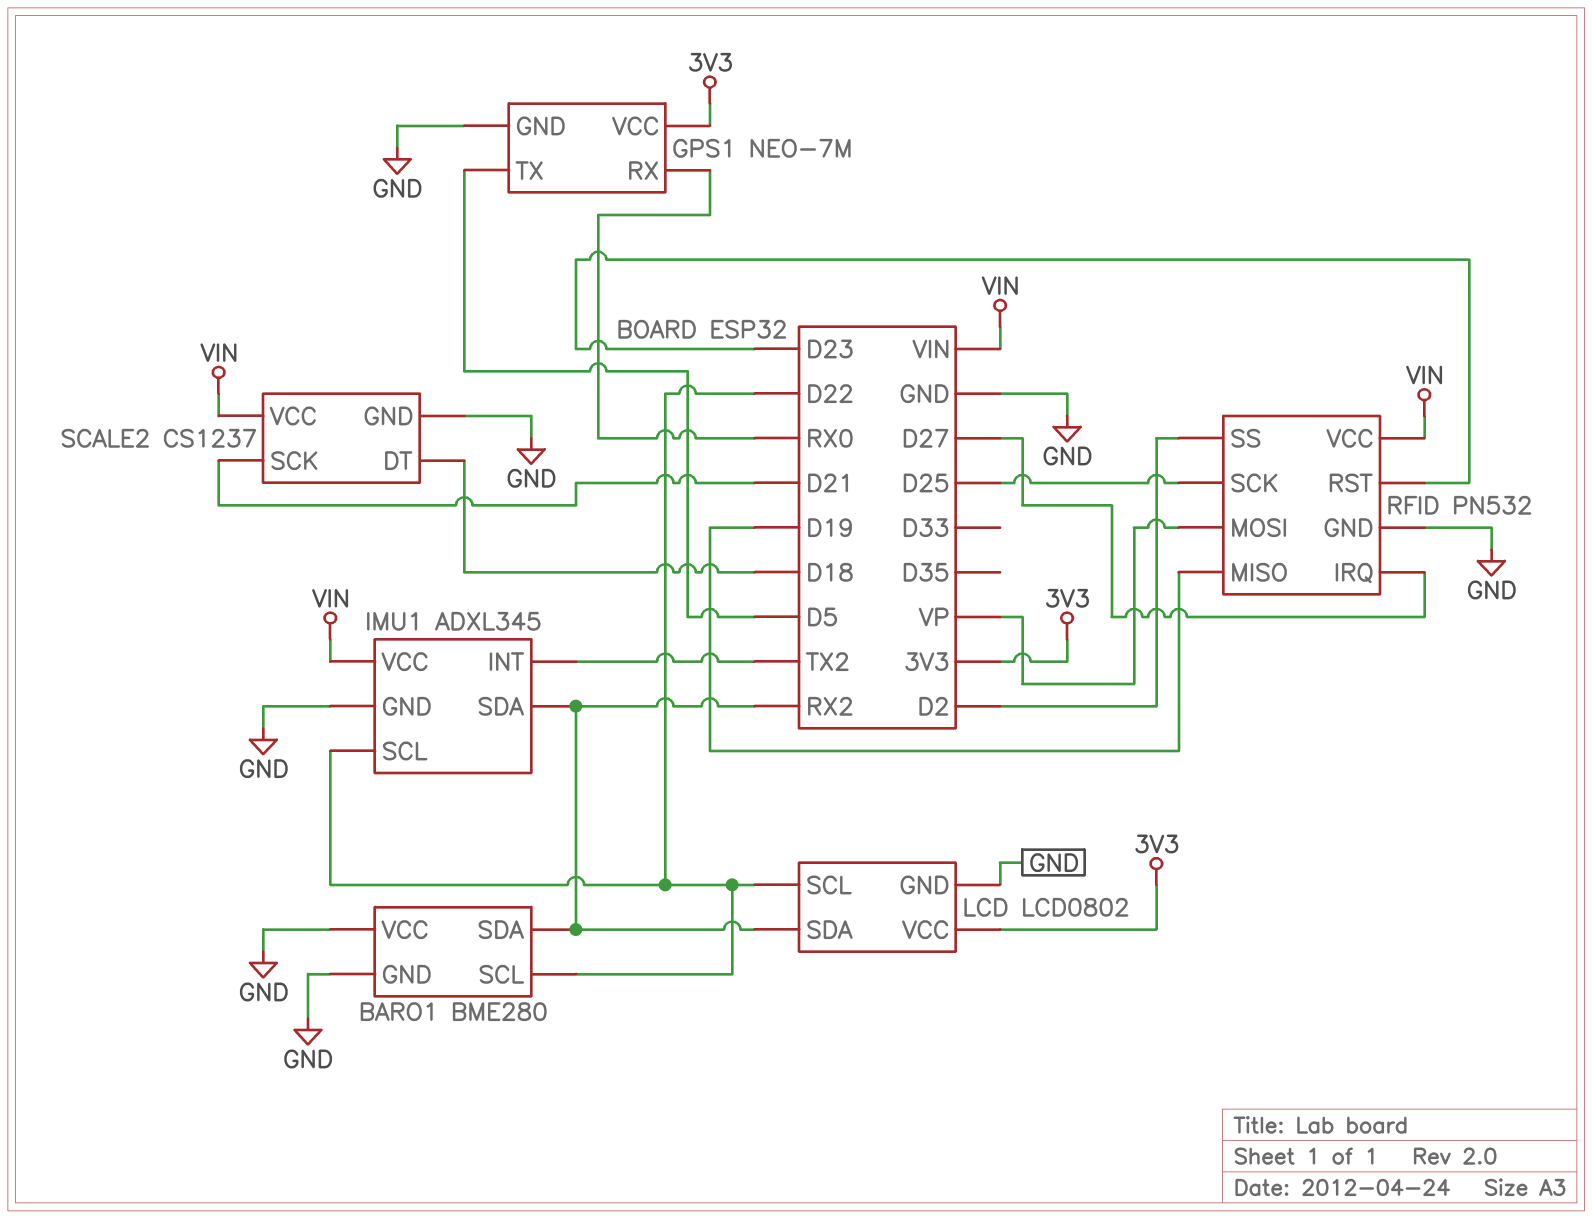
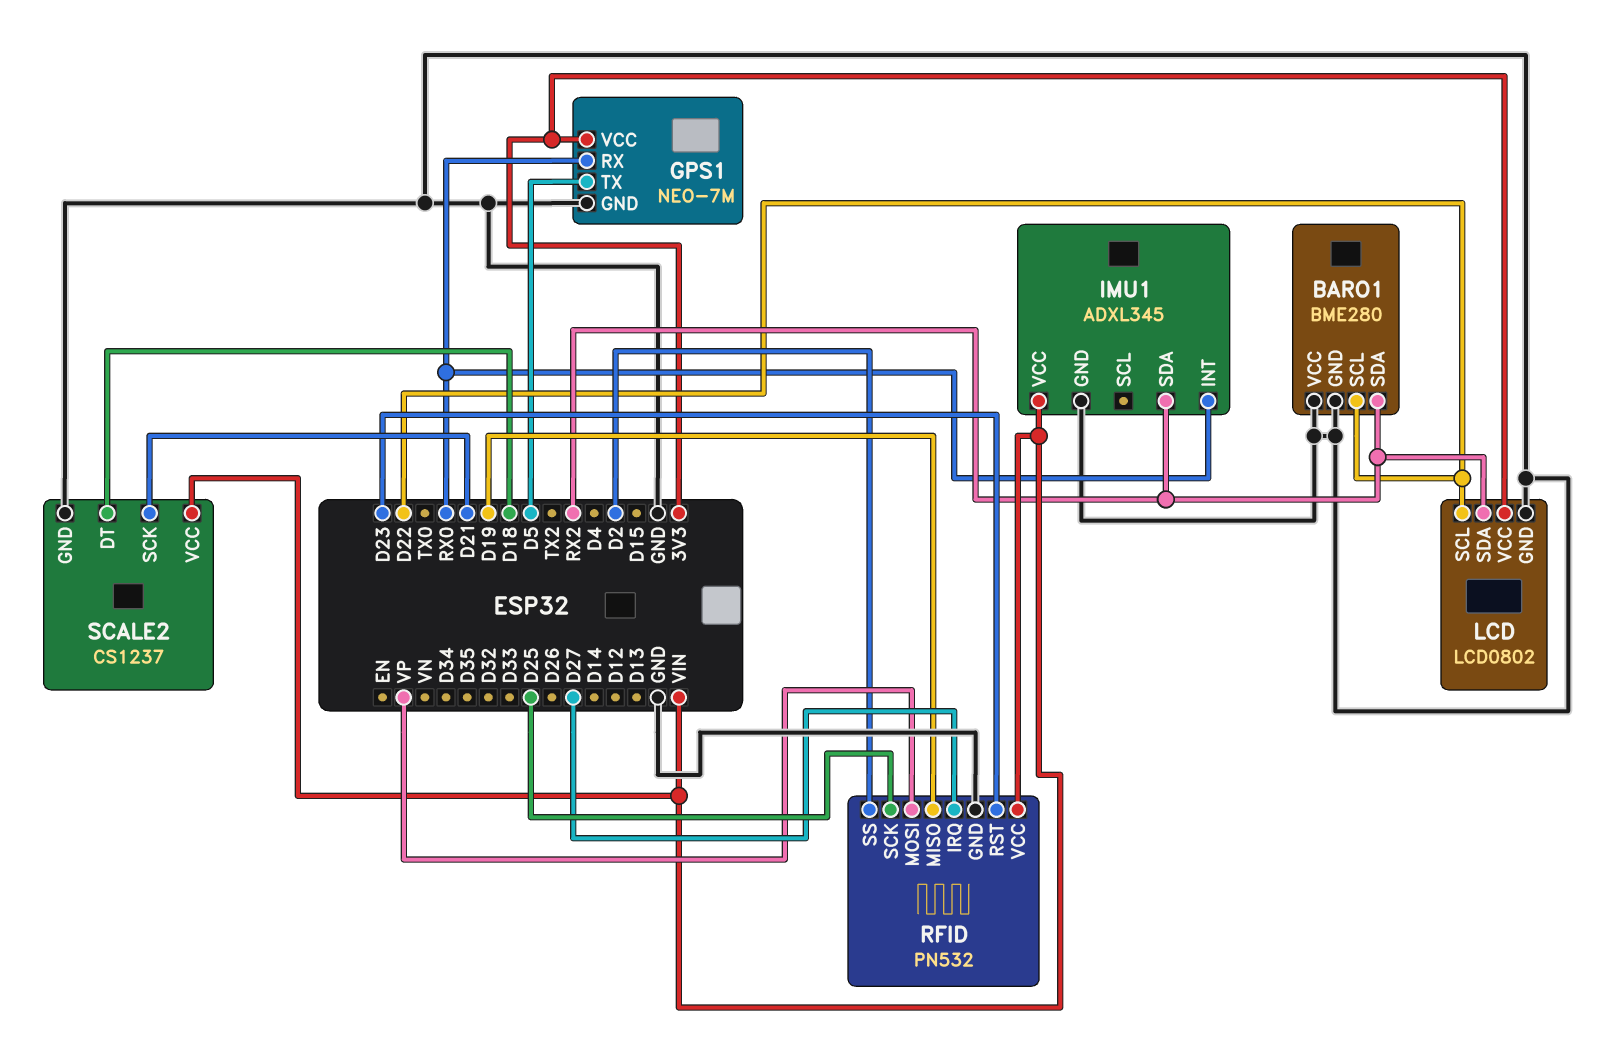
IMU1 pin INT: TX2 -> RX0
IMU1 pin SCL: D22 -> none

